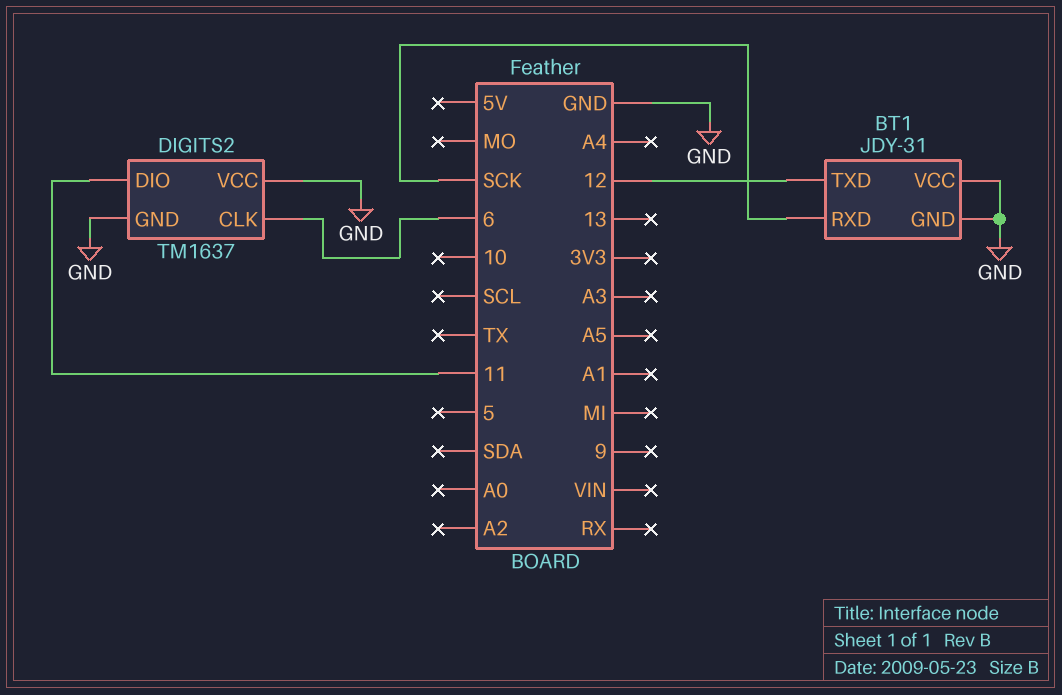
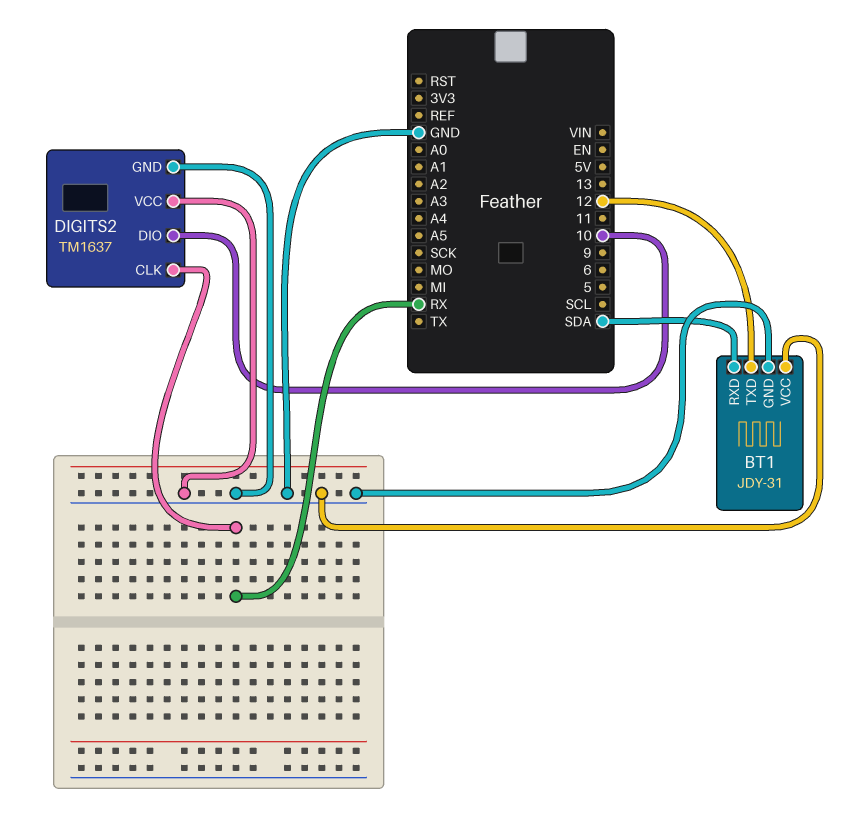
BT1 pin RXD: SCK -> SDA
DIGITS2 pin CLK: 6 -> RX
DIGITS2 pin DIO: 11 -> 10

